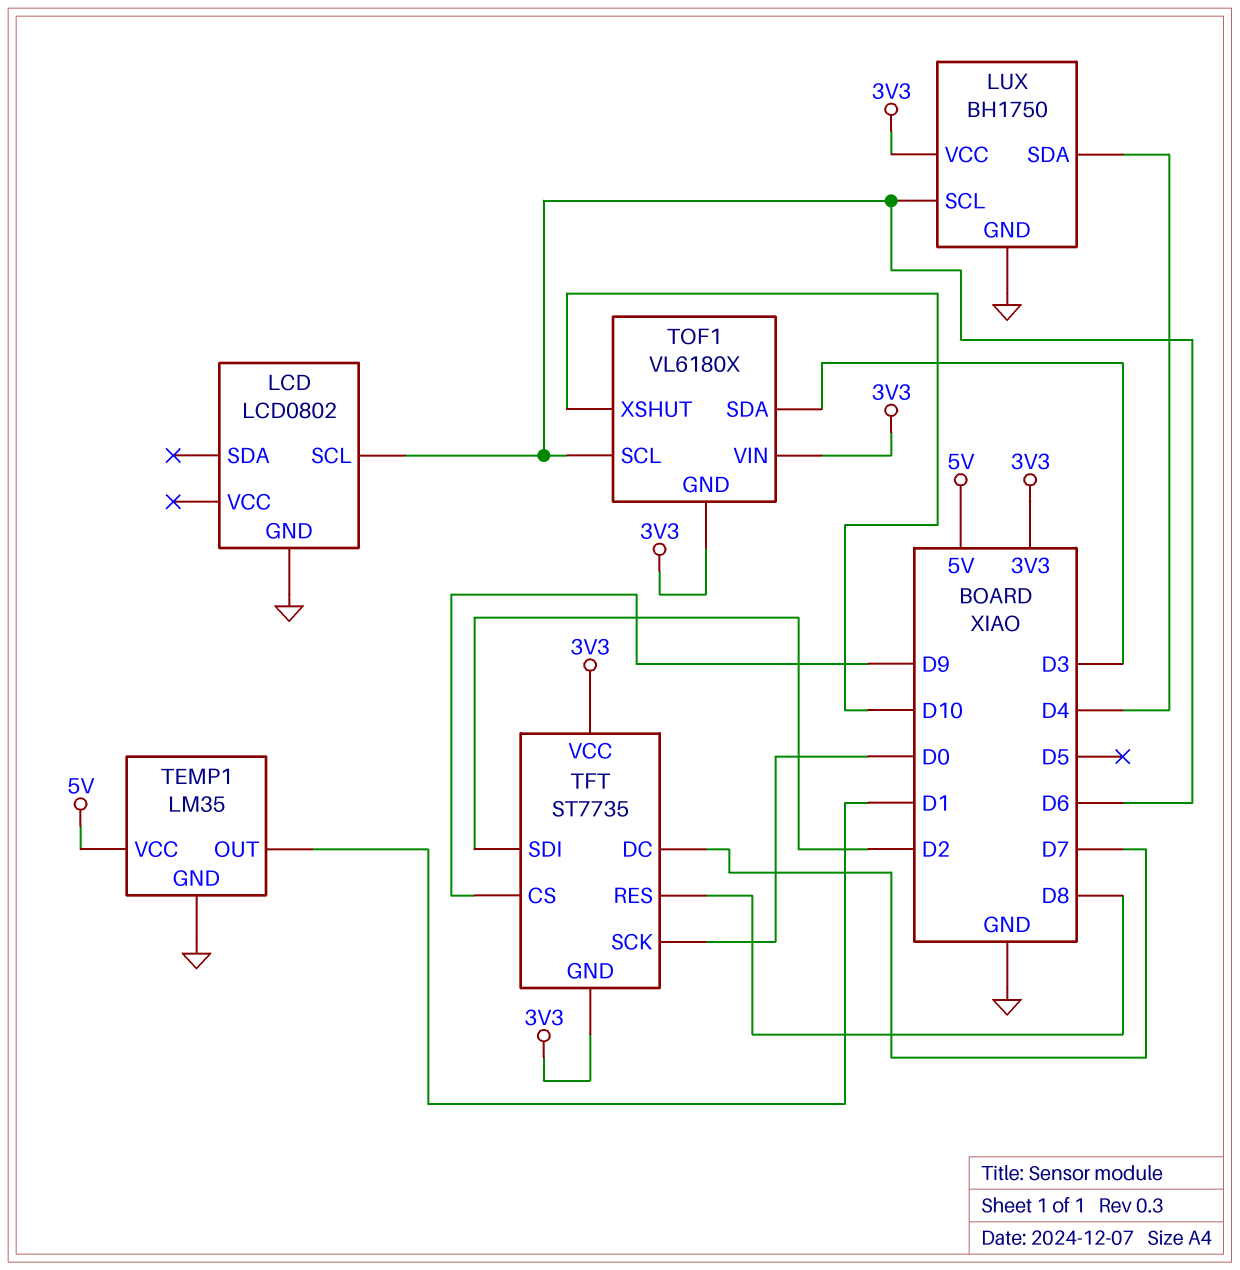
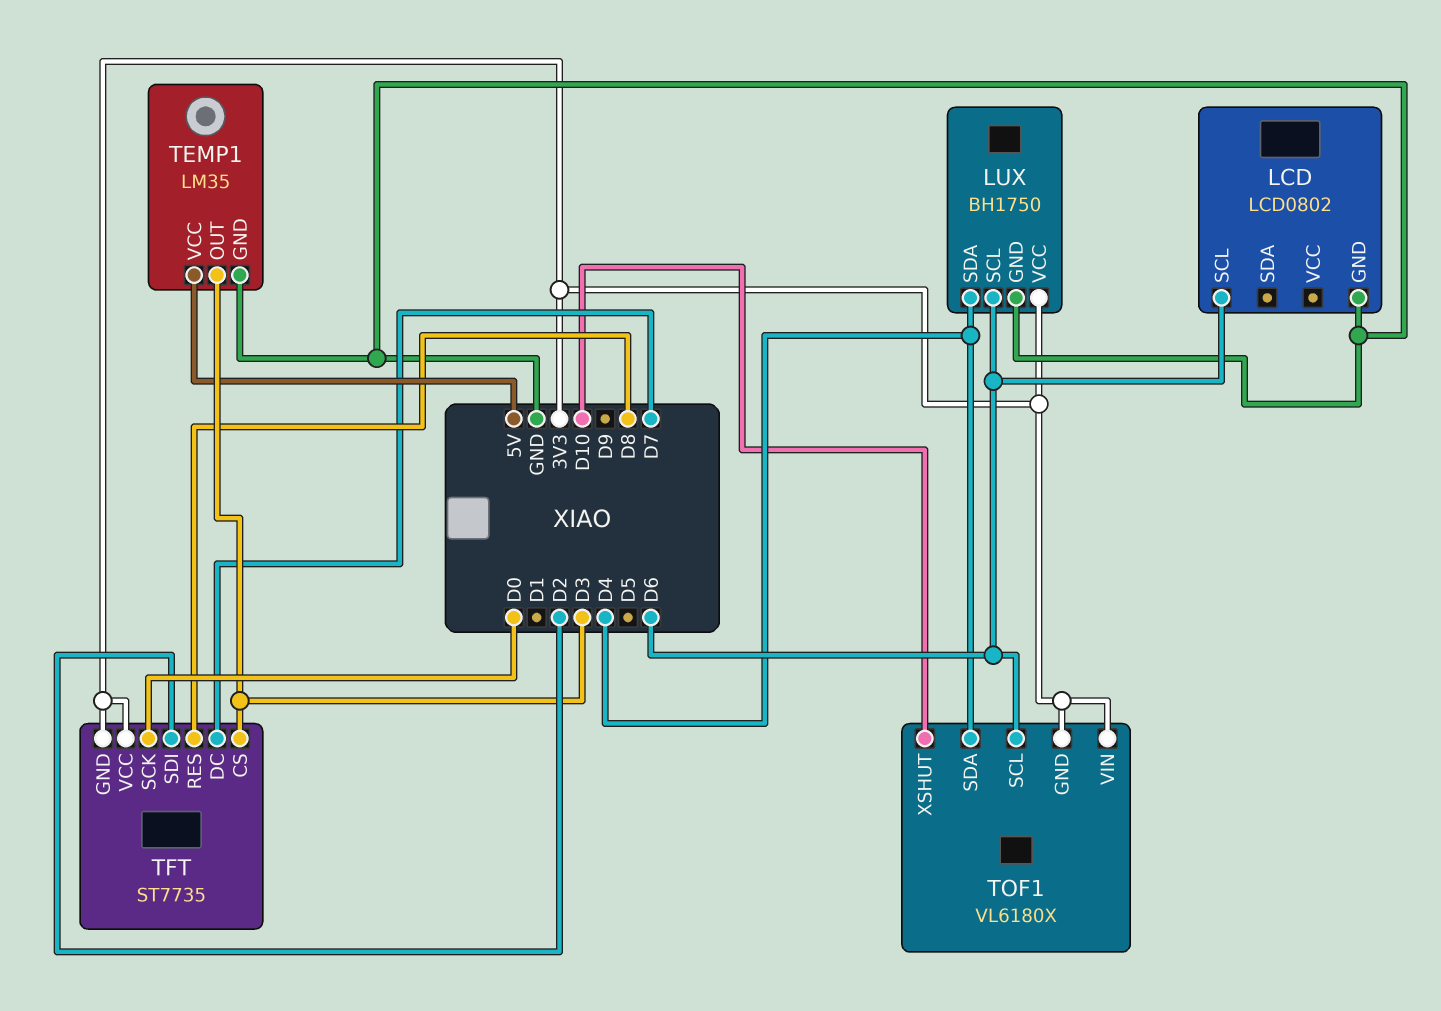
TEMP1 pin OUT: D1 -> D3
TFT pin CS: D9 -> D3
TOF1 pin SDA: D3 -> D4

